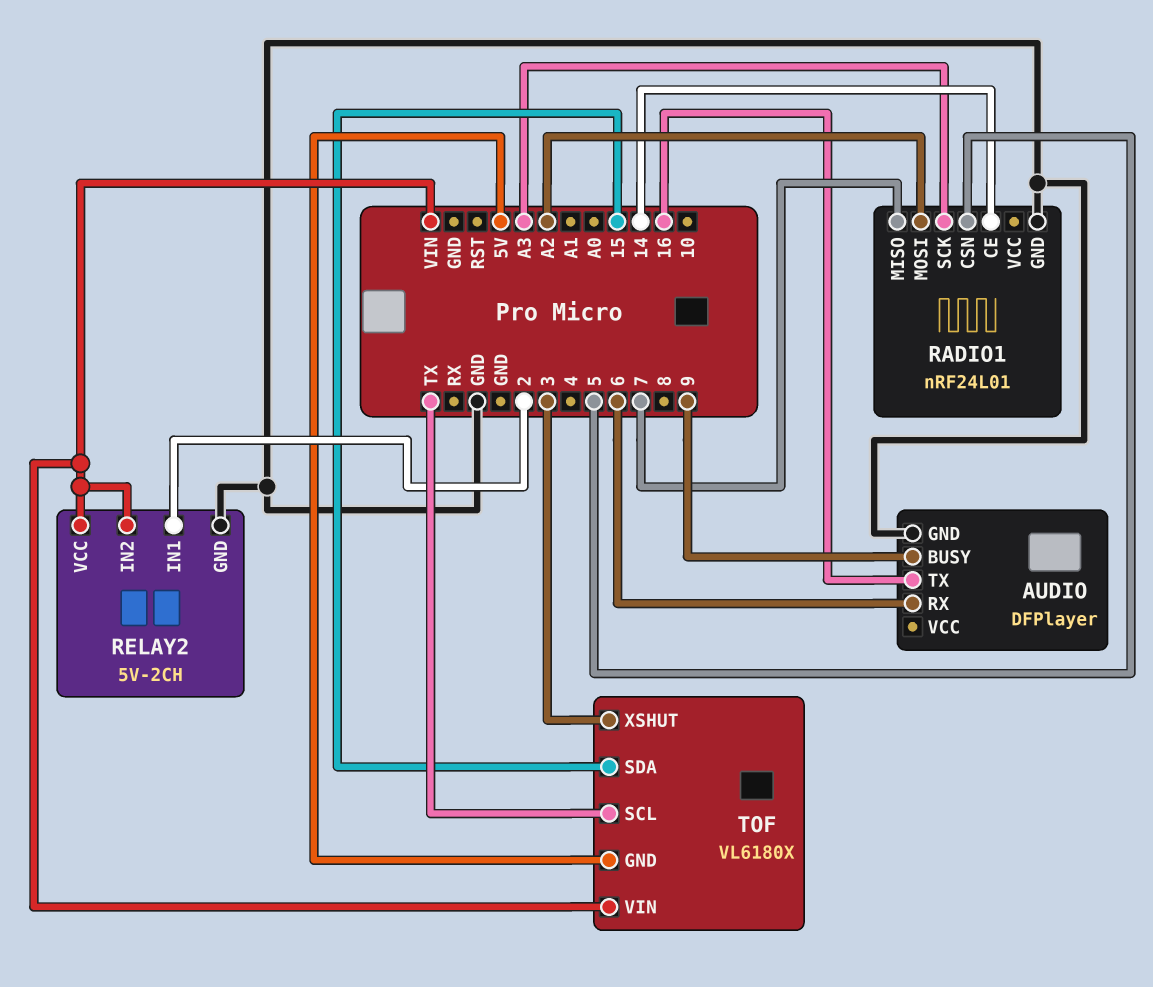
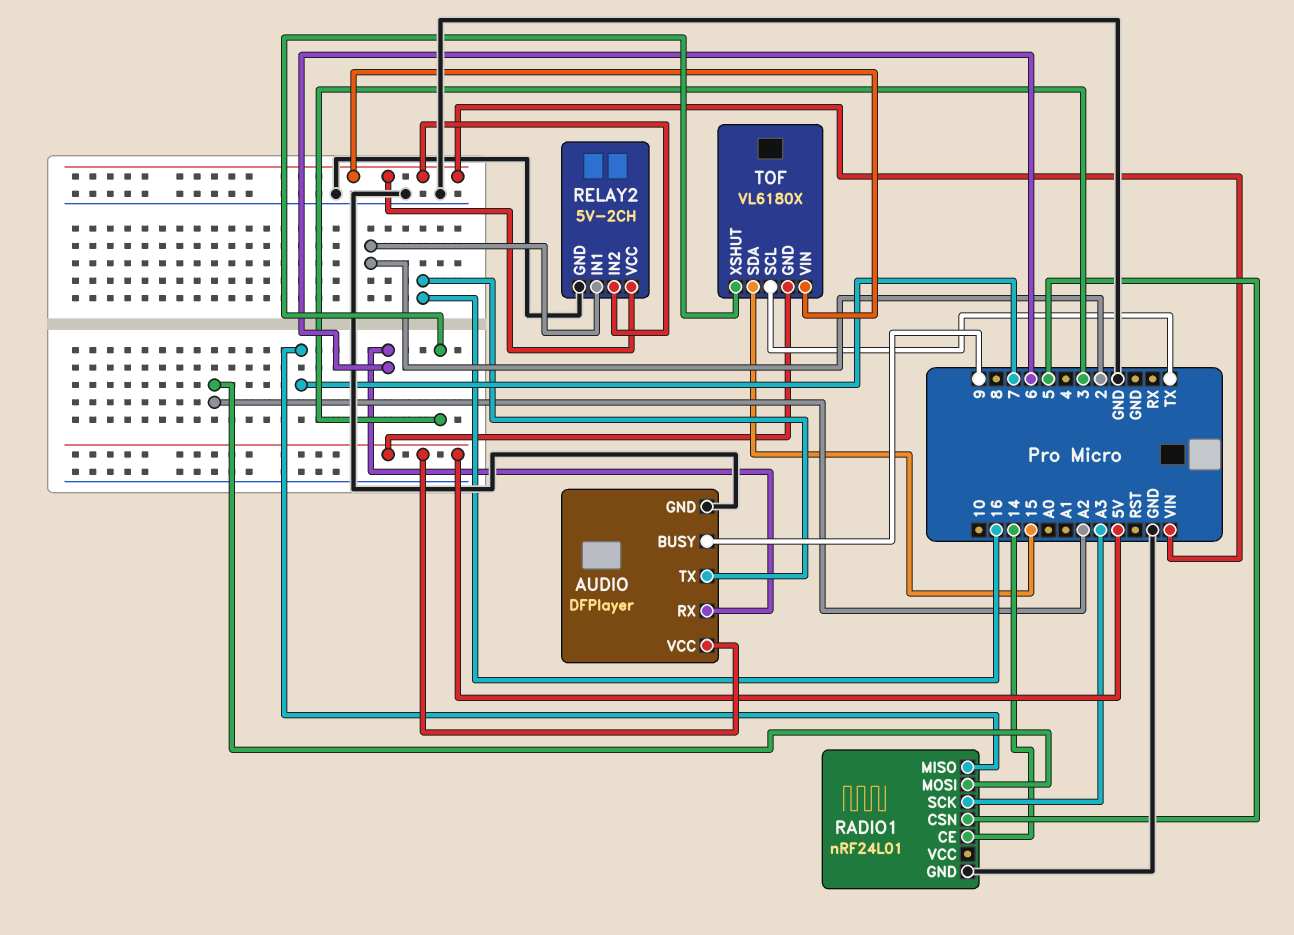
AUDIO pin VCC: none -> 5V

